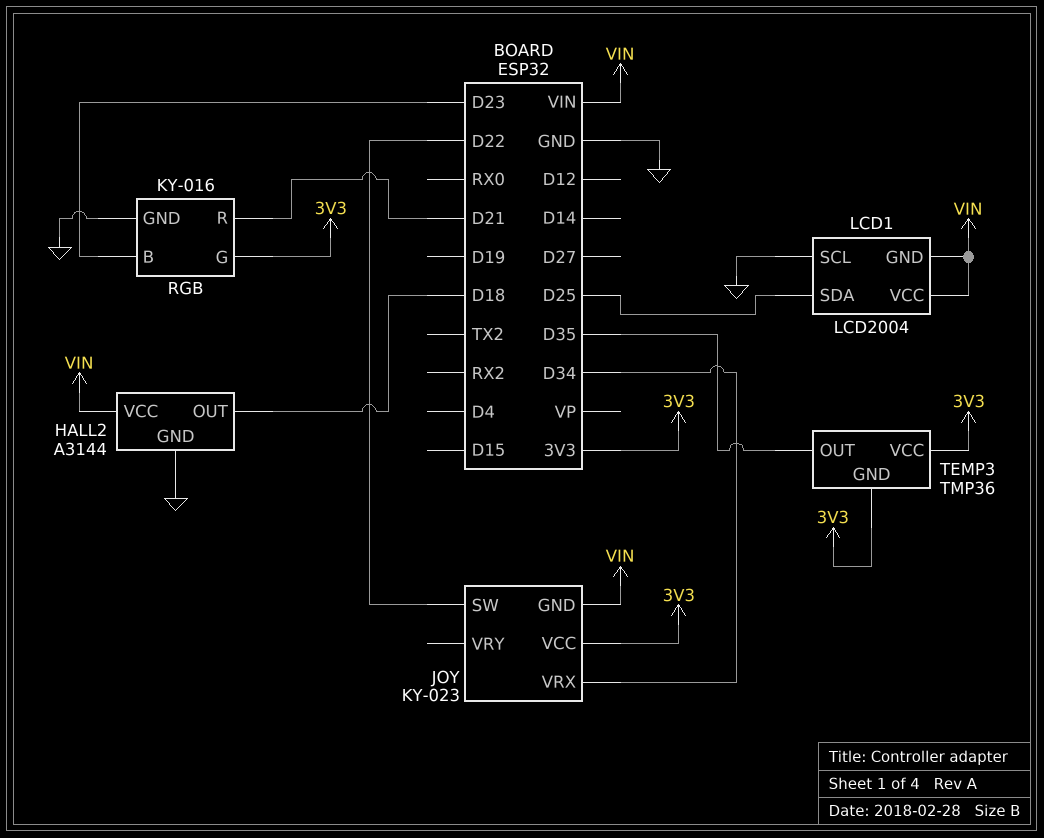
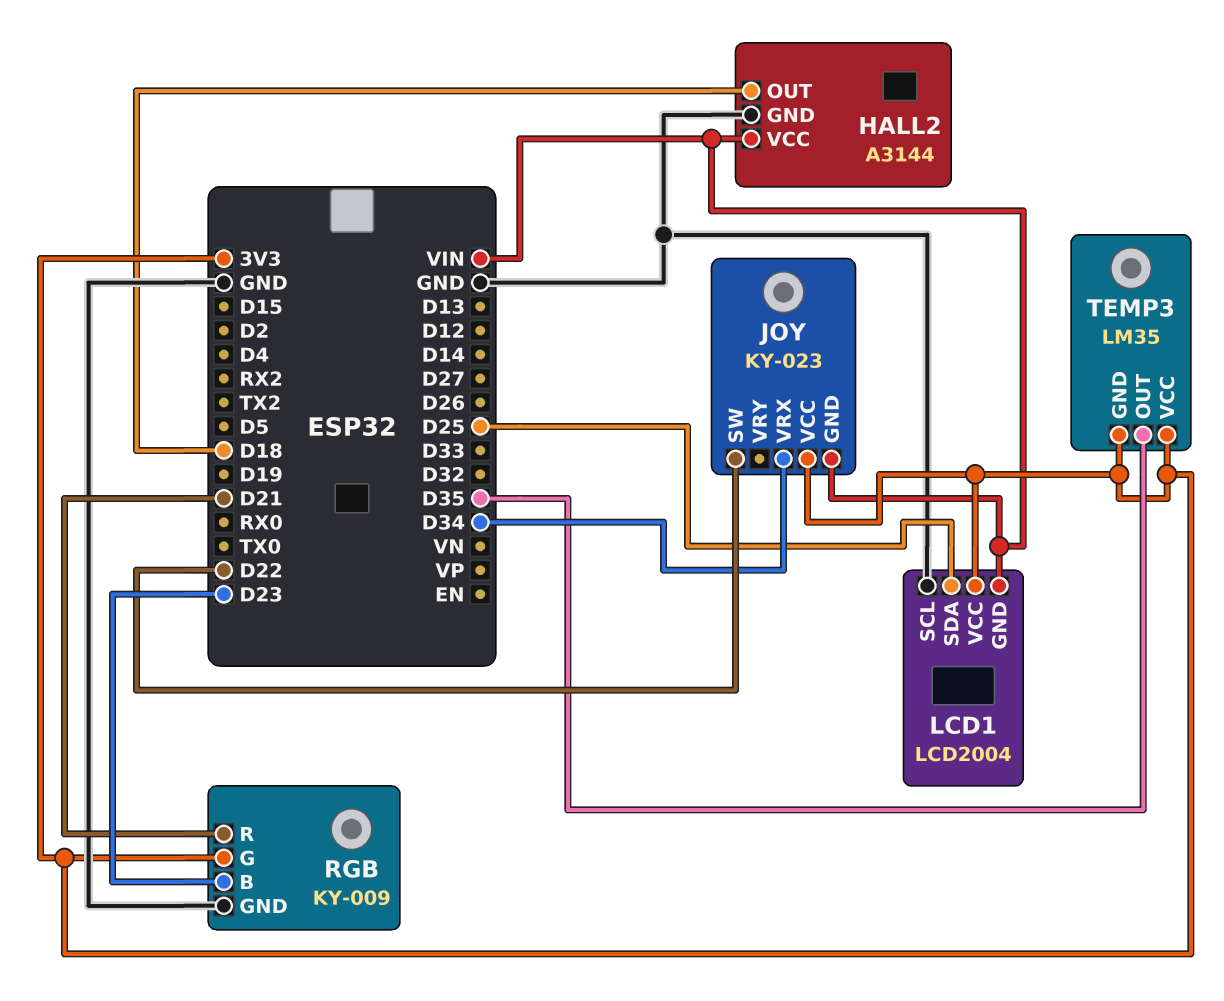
LCD1 pin VCC: VIN -> 3V3
RGB: KY-016 -> KY-009
TEMP3: TMP36 -> LM35

